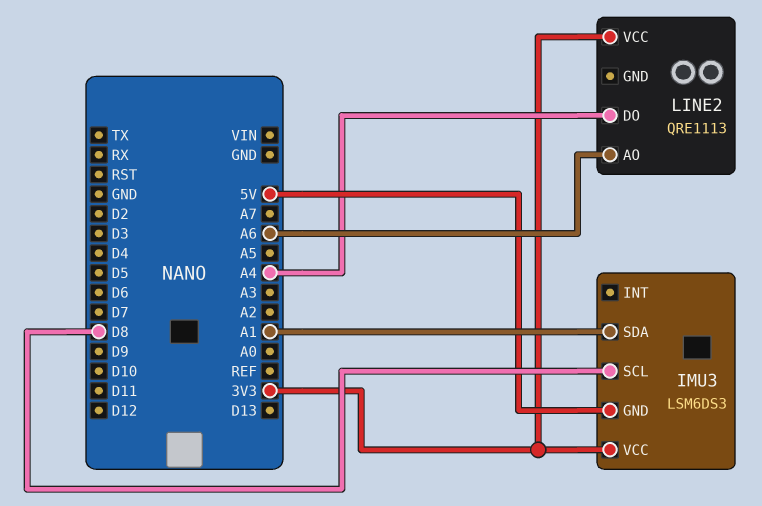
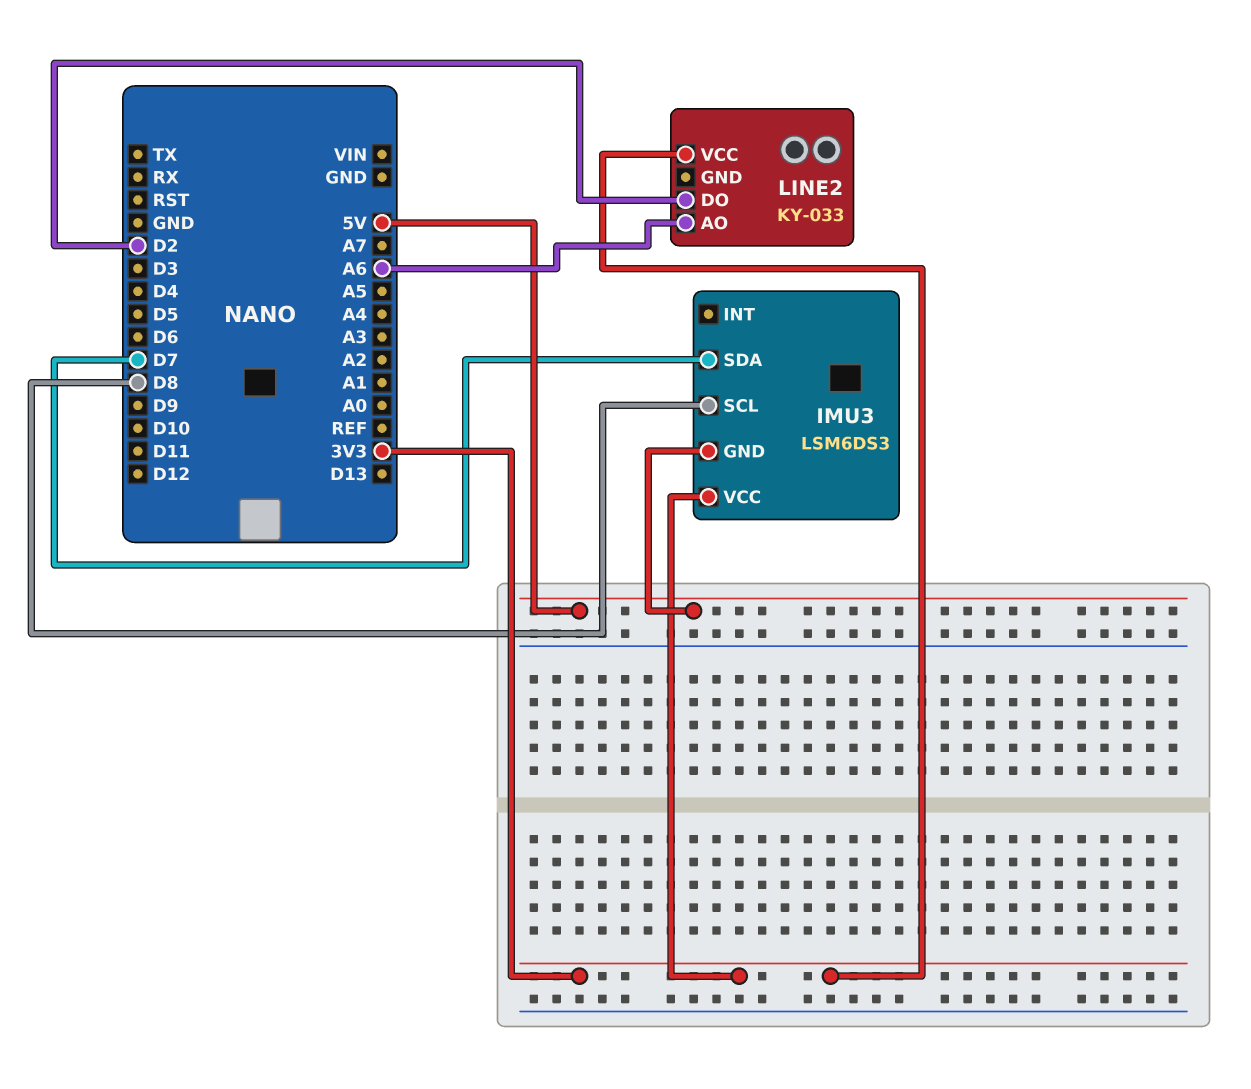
IMU3 pin SDA: A1 -> D7
LINE2: QRE1113 -> KY-033
LINE2 pin DO: A4 -> D2

